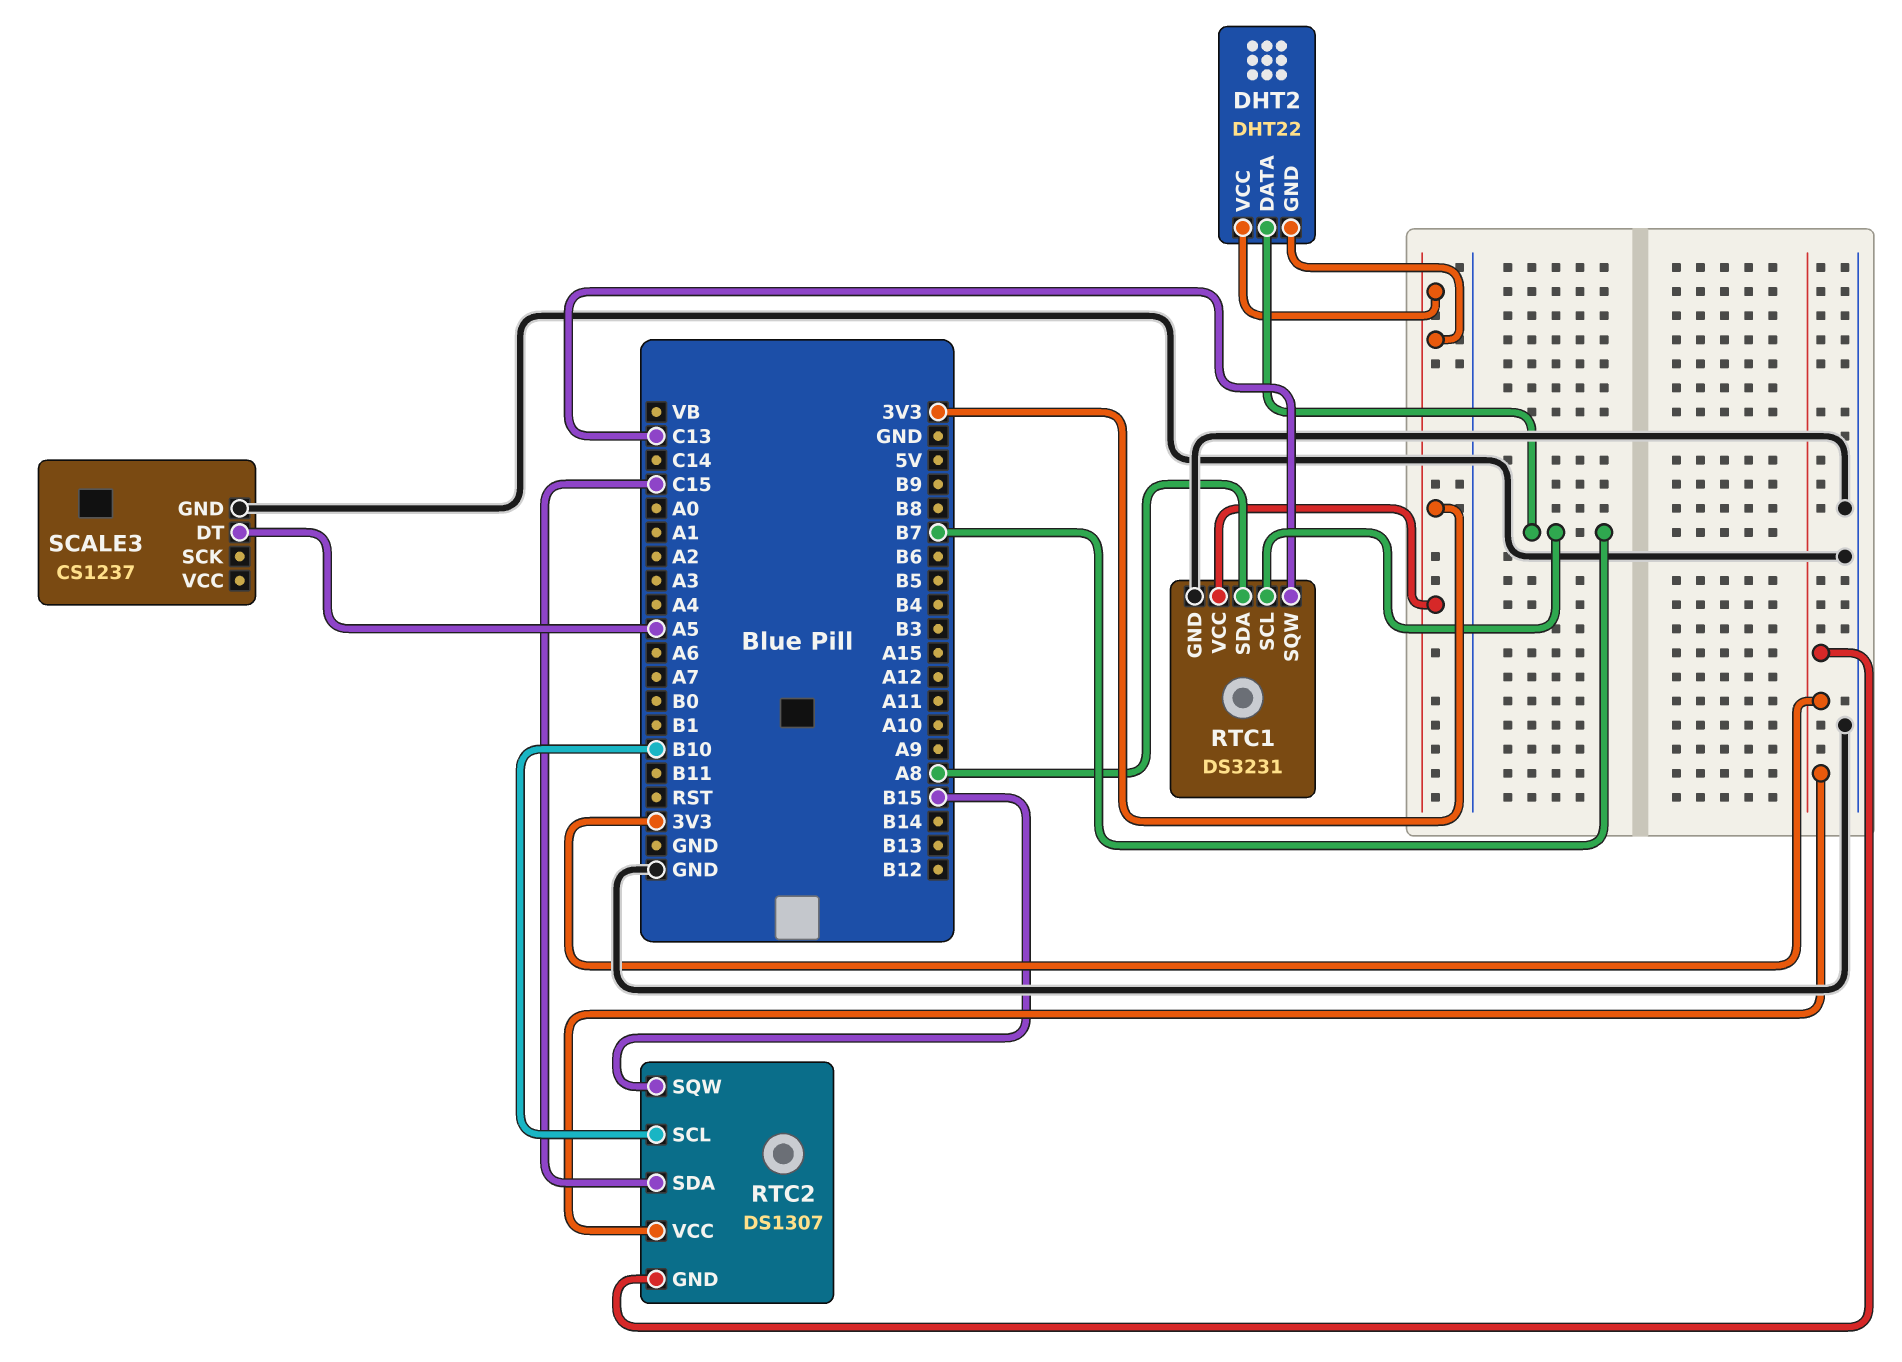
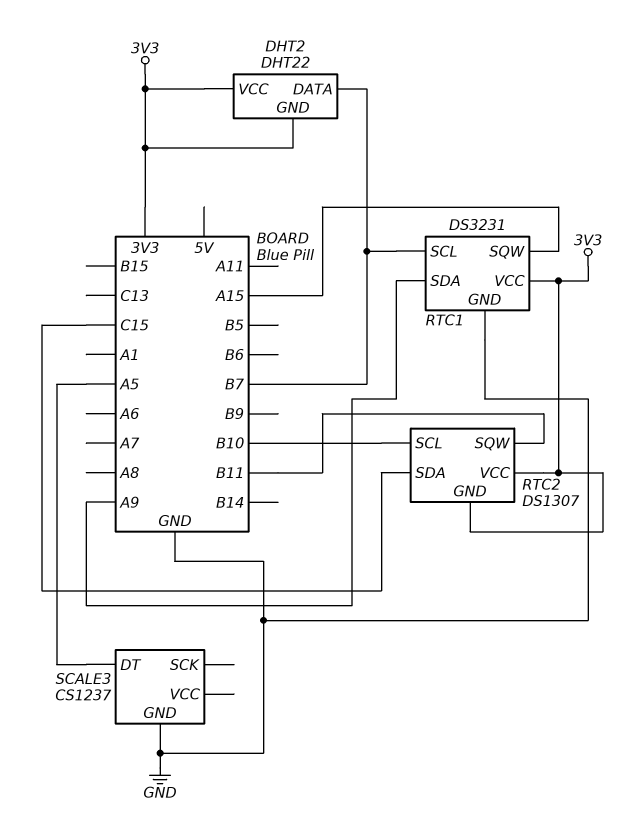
RTC1 pin SDA: A8 -> A9
RTC1 pin SQW: C13 -> A15
RTC2 pin SQW: B15 -> B11

